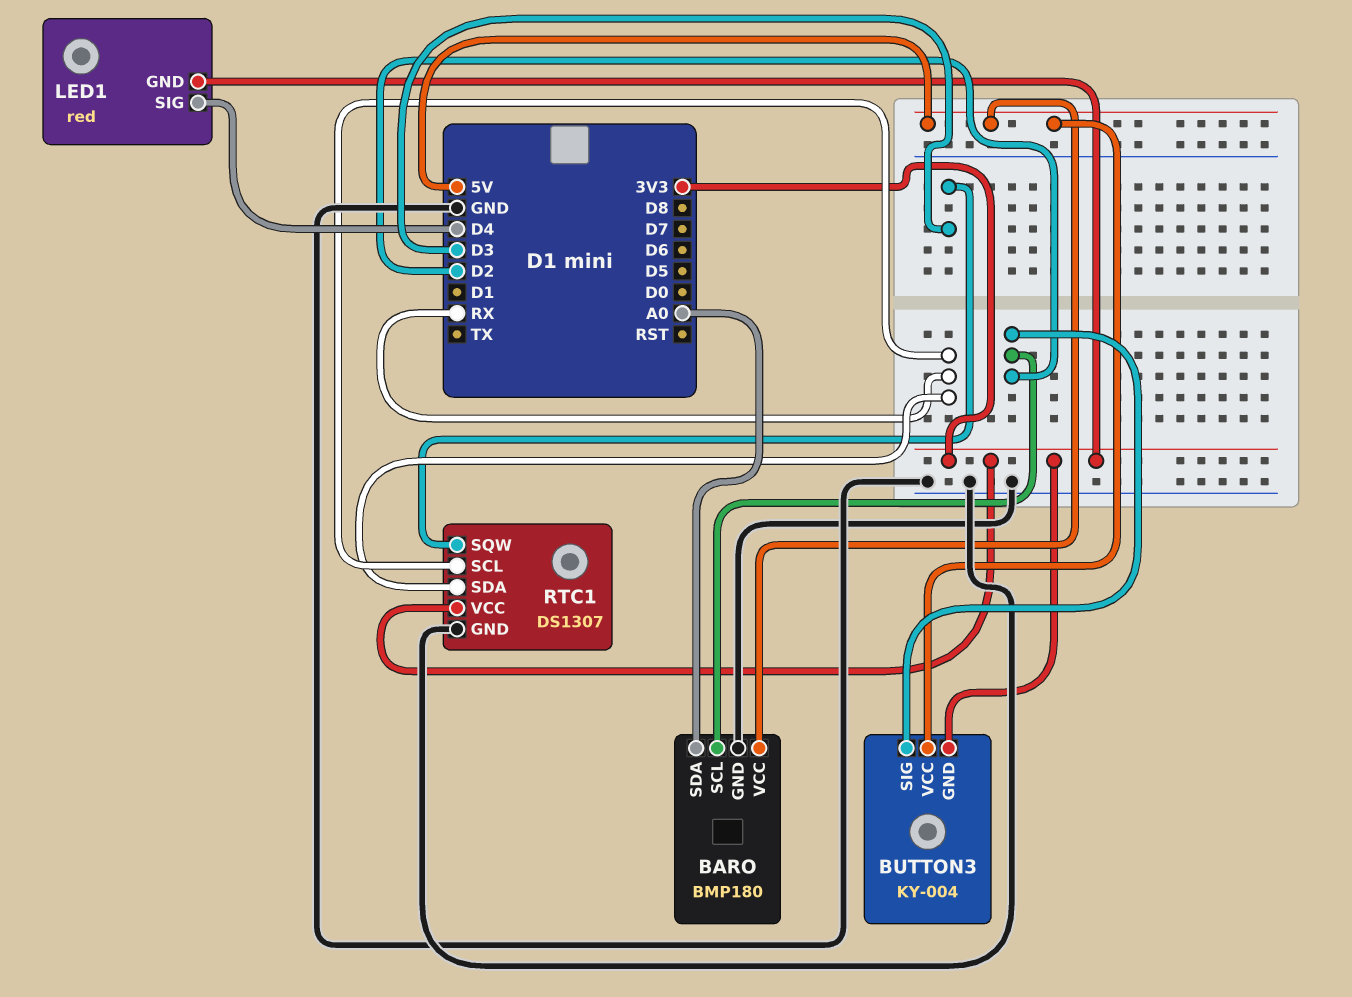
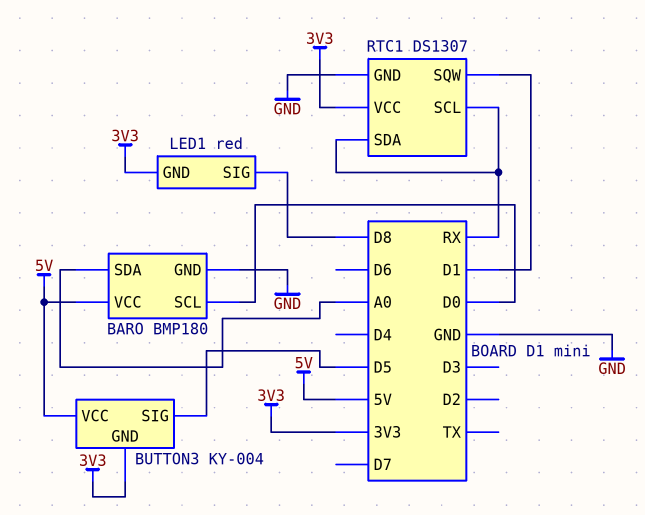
BARO pin SCL: D2 -> D0
BUTTON3 pin SIG: D2 -> D5
LED1 pin SIG: D4 -> D8
RTC1 pin SQW: D3 -> D1

